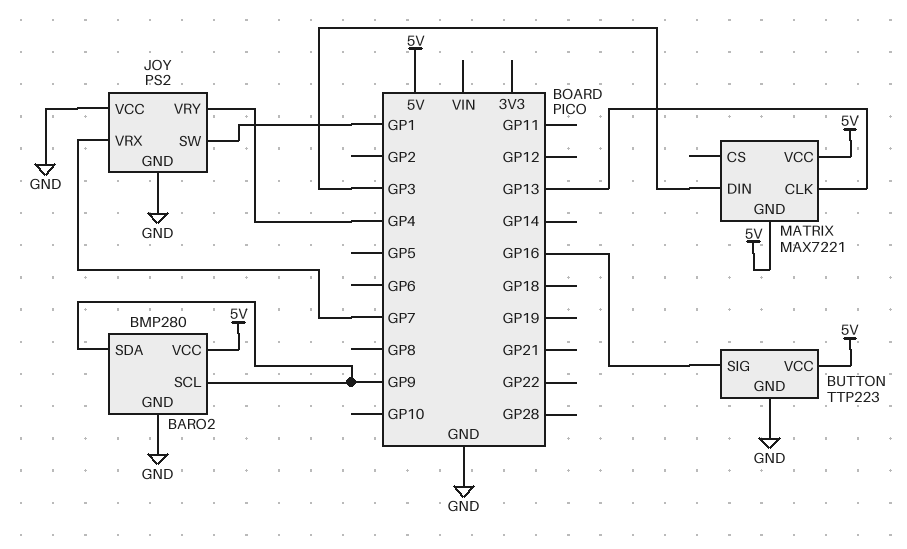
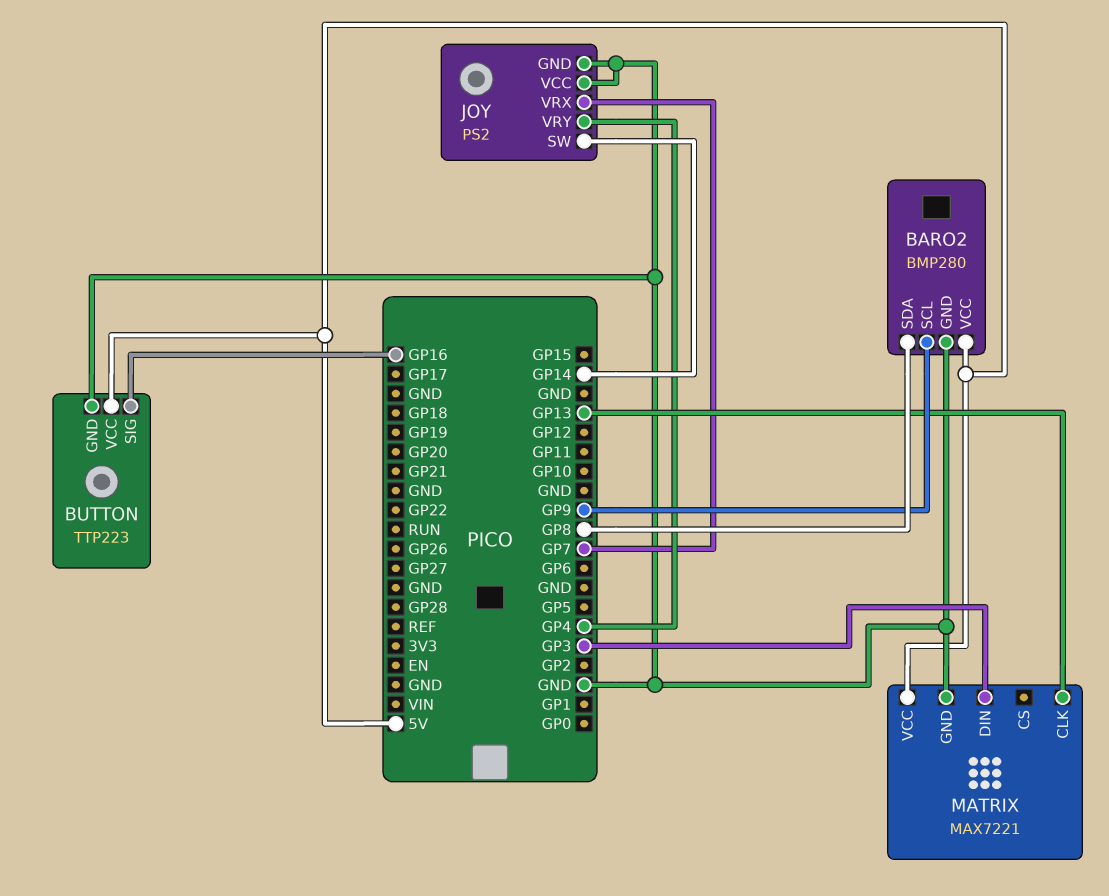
BARO2 pin SDA: GP9 -> GP8
JOY pin SW: GP1 -> GP14
MATRIX pin GND: 5V -> GND

